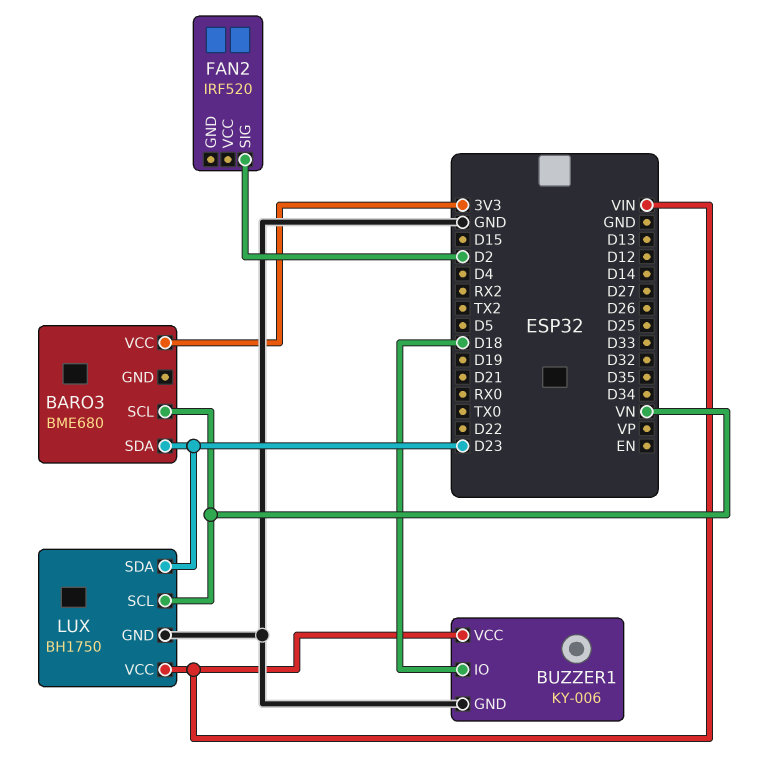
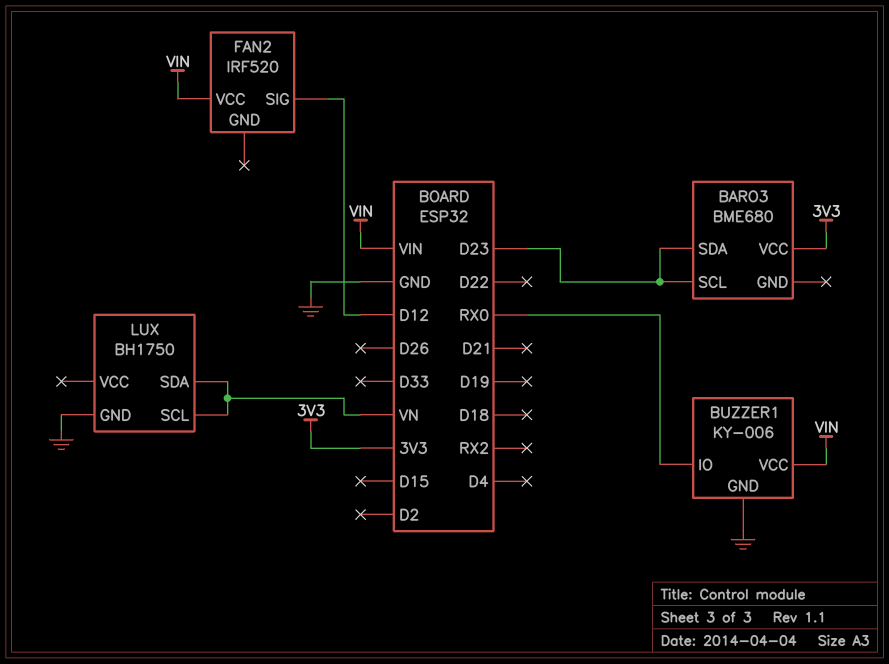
BARO3 pin SCL: VN -> D23
BUZZER1 pin IO: D18 -> RX0
FAN2 pin SIG: D2 -> D12
FAN2 pin VCC: none -> VIN
LUX pin SDA: D23 -> VN
LUX pin VCC: VIN -> none

